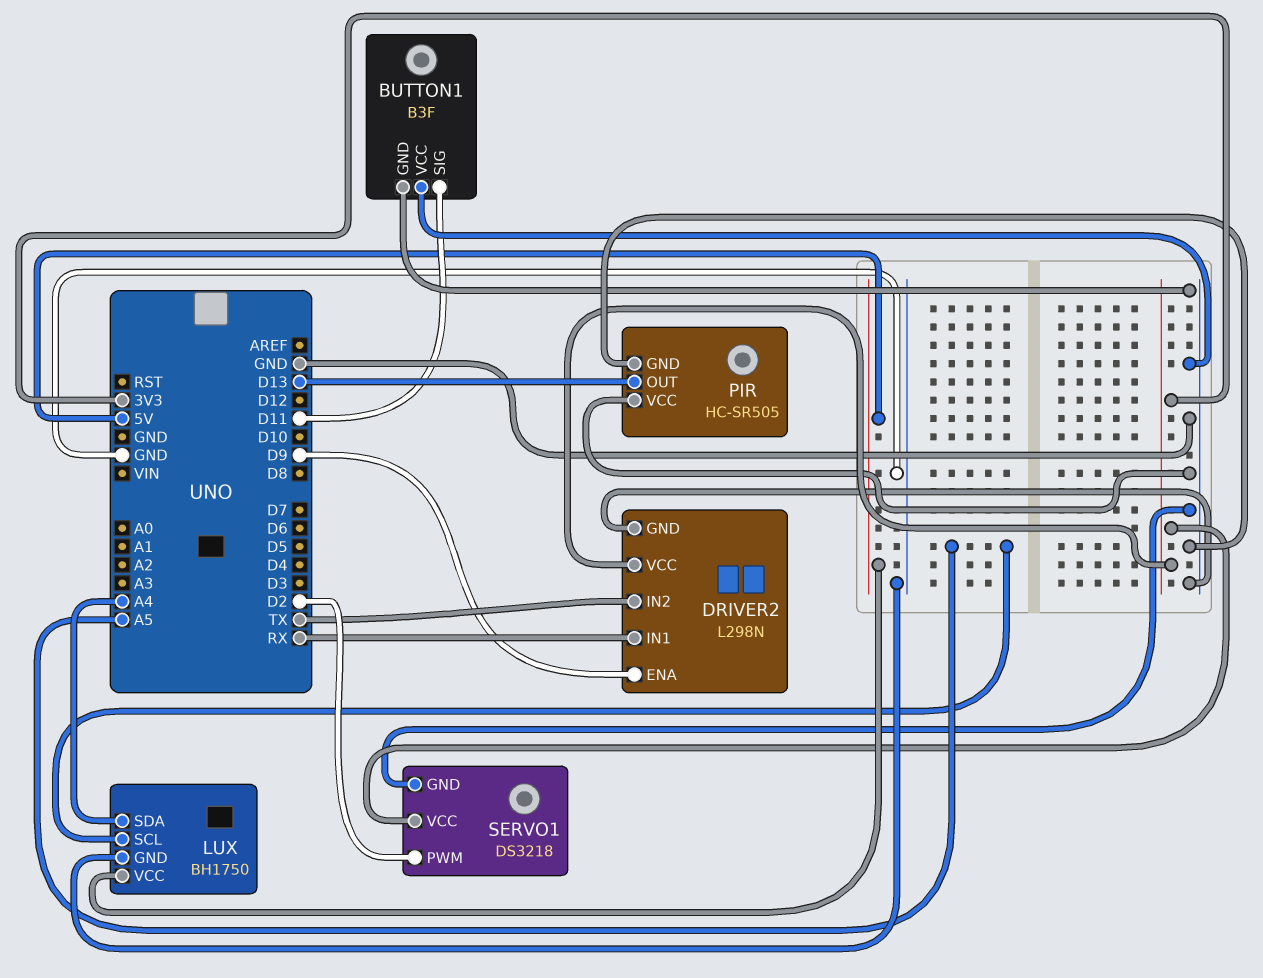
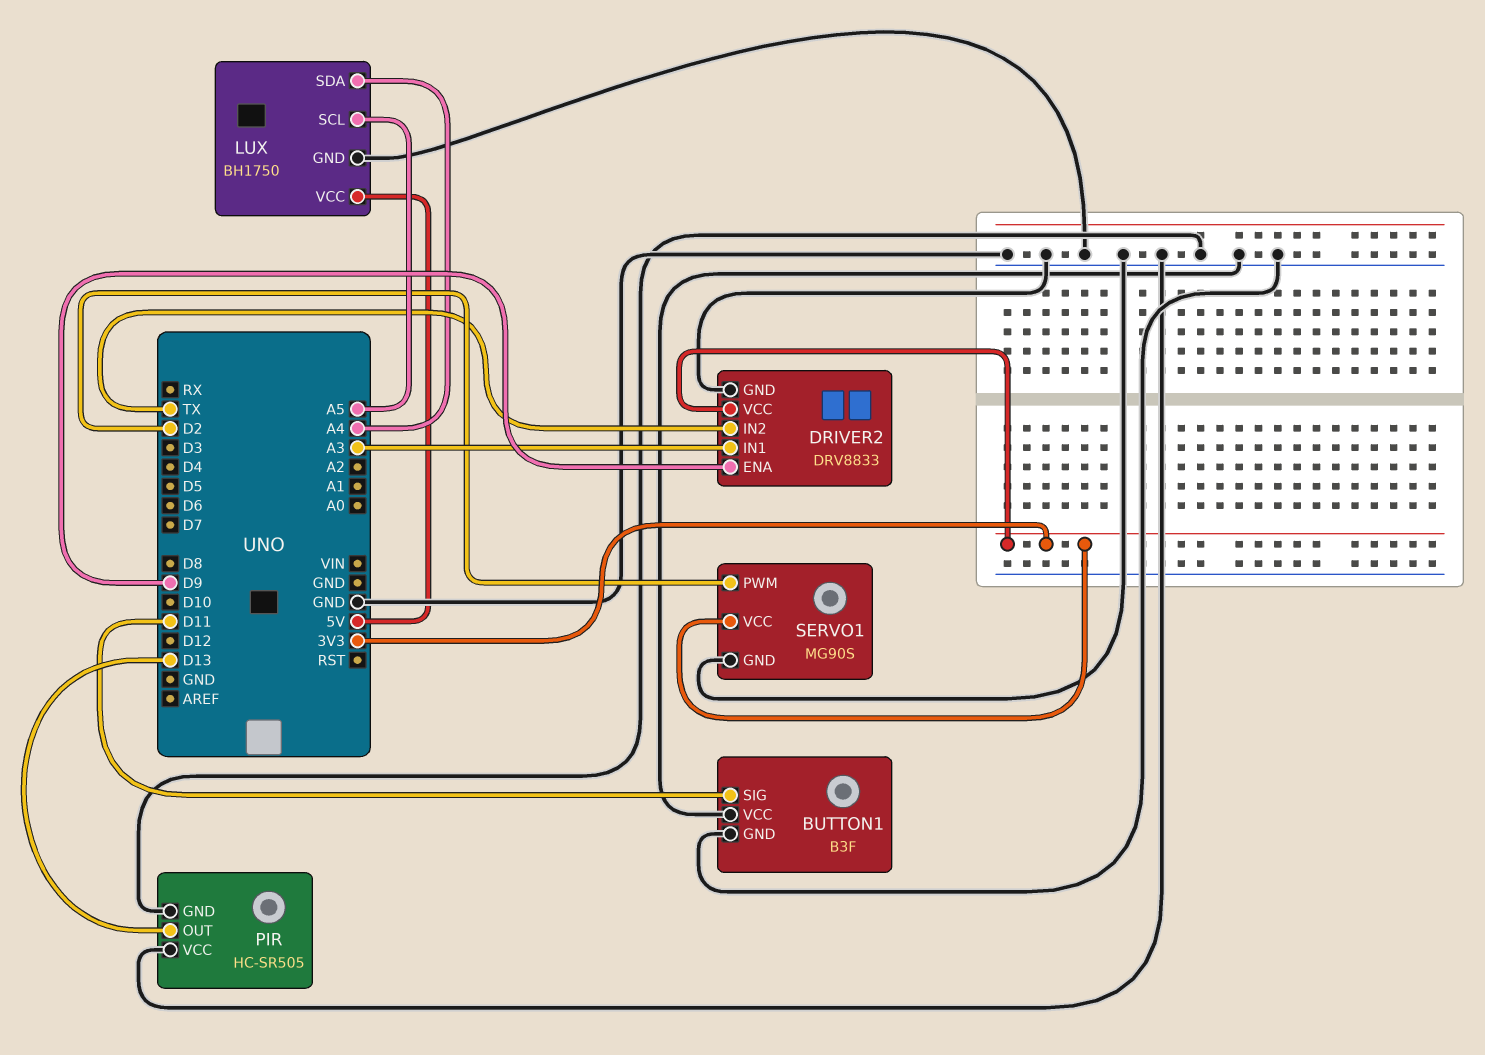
DRIVER2: L298N -> DRV8833
DRIVER2 pin IN1: RX -> A3
SERVO1: DS3218 -> MG90S

